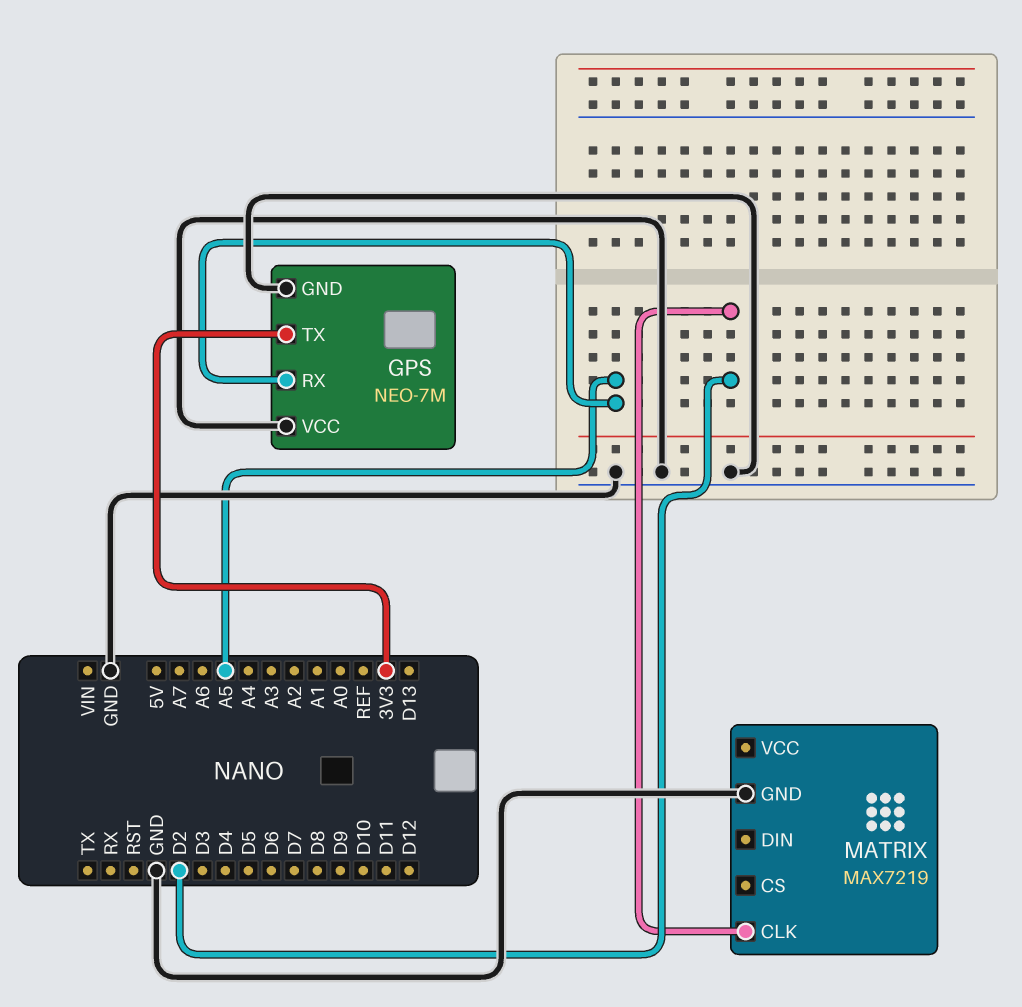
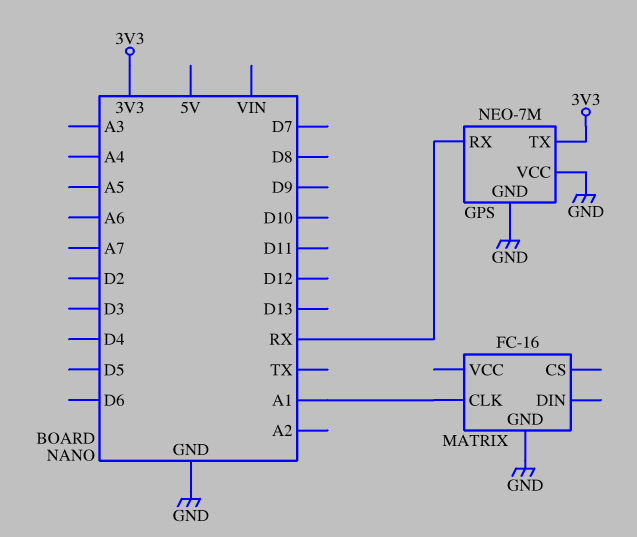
GPS pin RX: A5 -> RX
MATRIX: MAX7219 -> FC-16
MATRIX pin CLK: D2 -> A1

